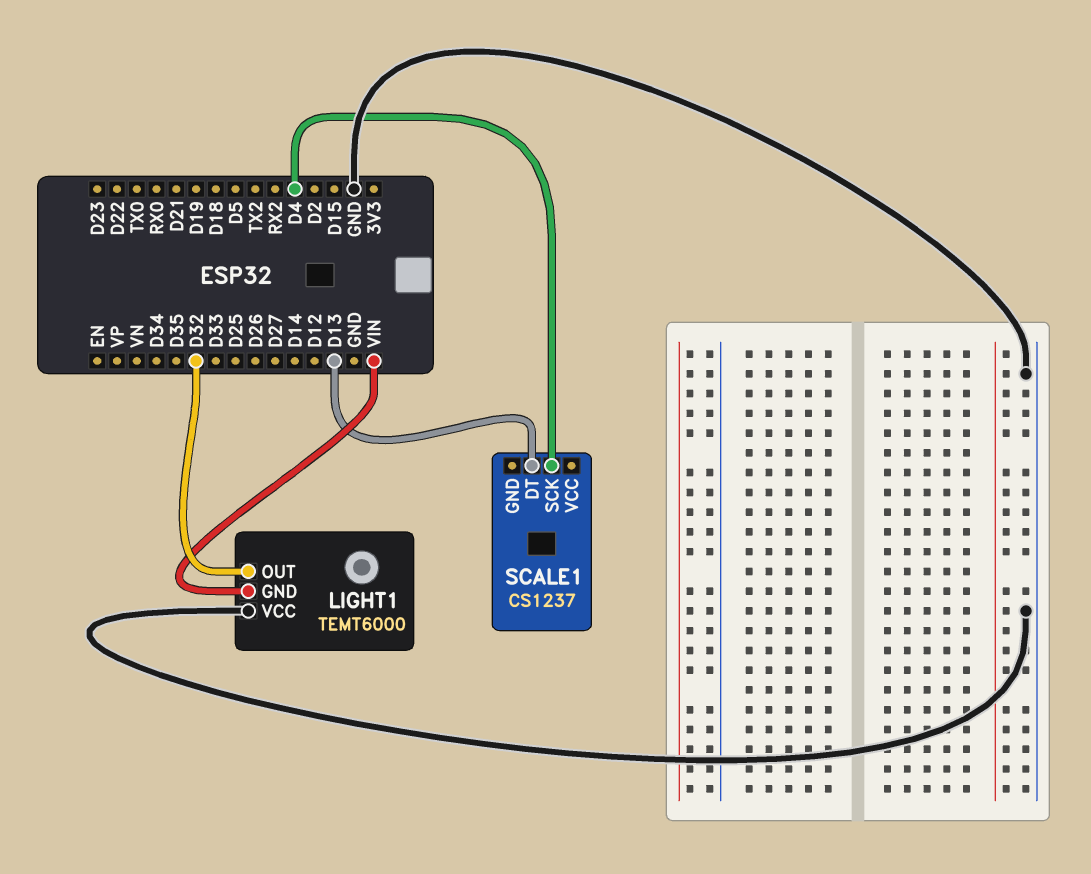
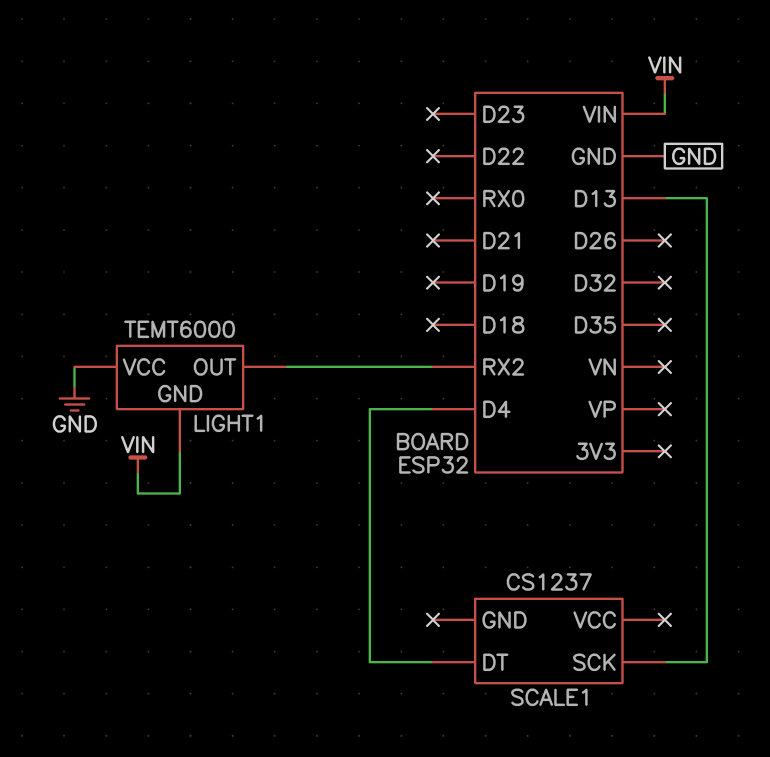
LIGHT1 pin OUT: D32 -> RX2
SCALE1 pin DT: D13 -> D4
SCALE1 pin SCK: D4 -> D13

